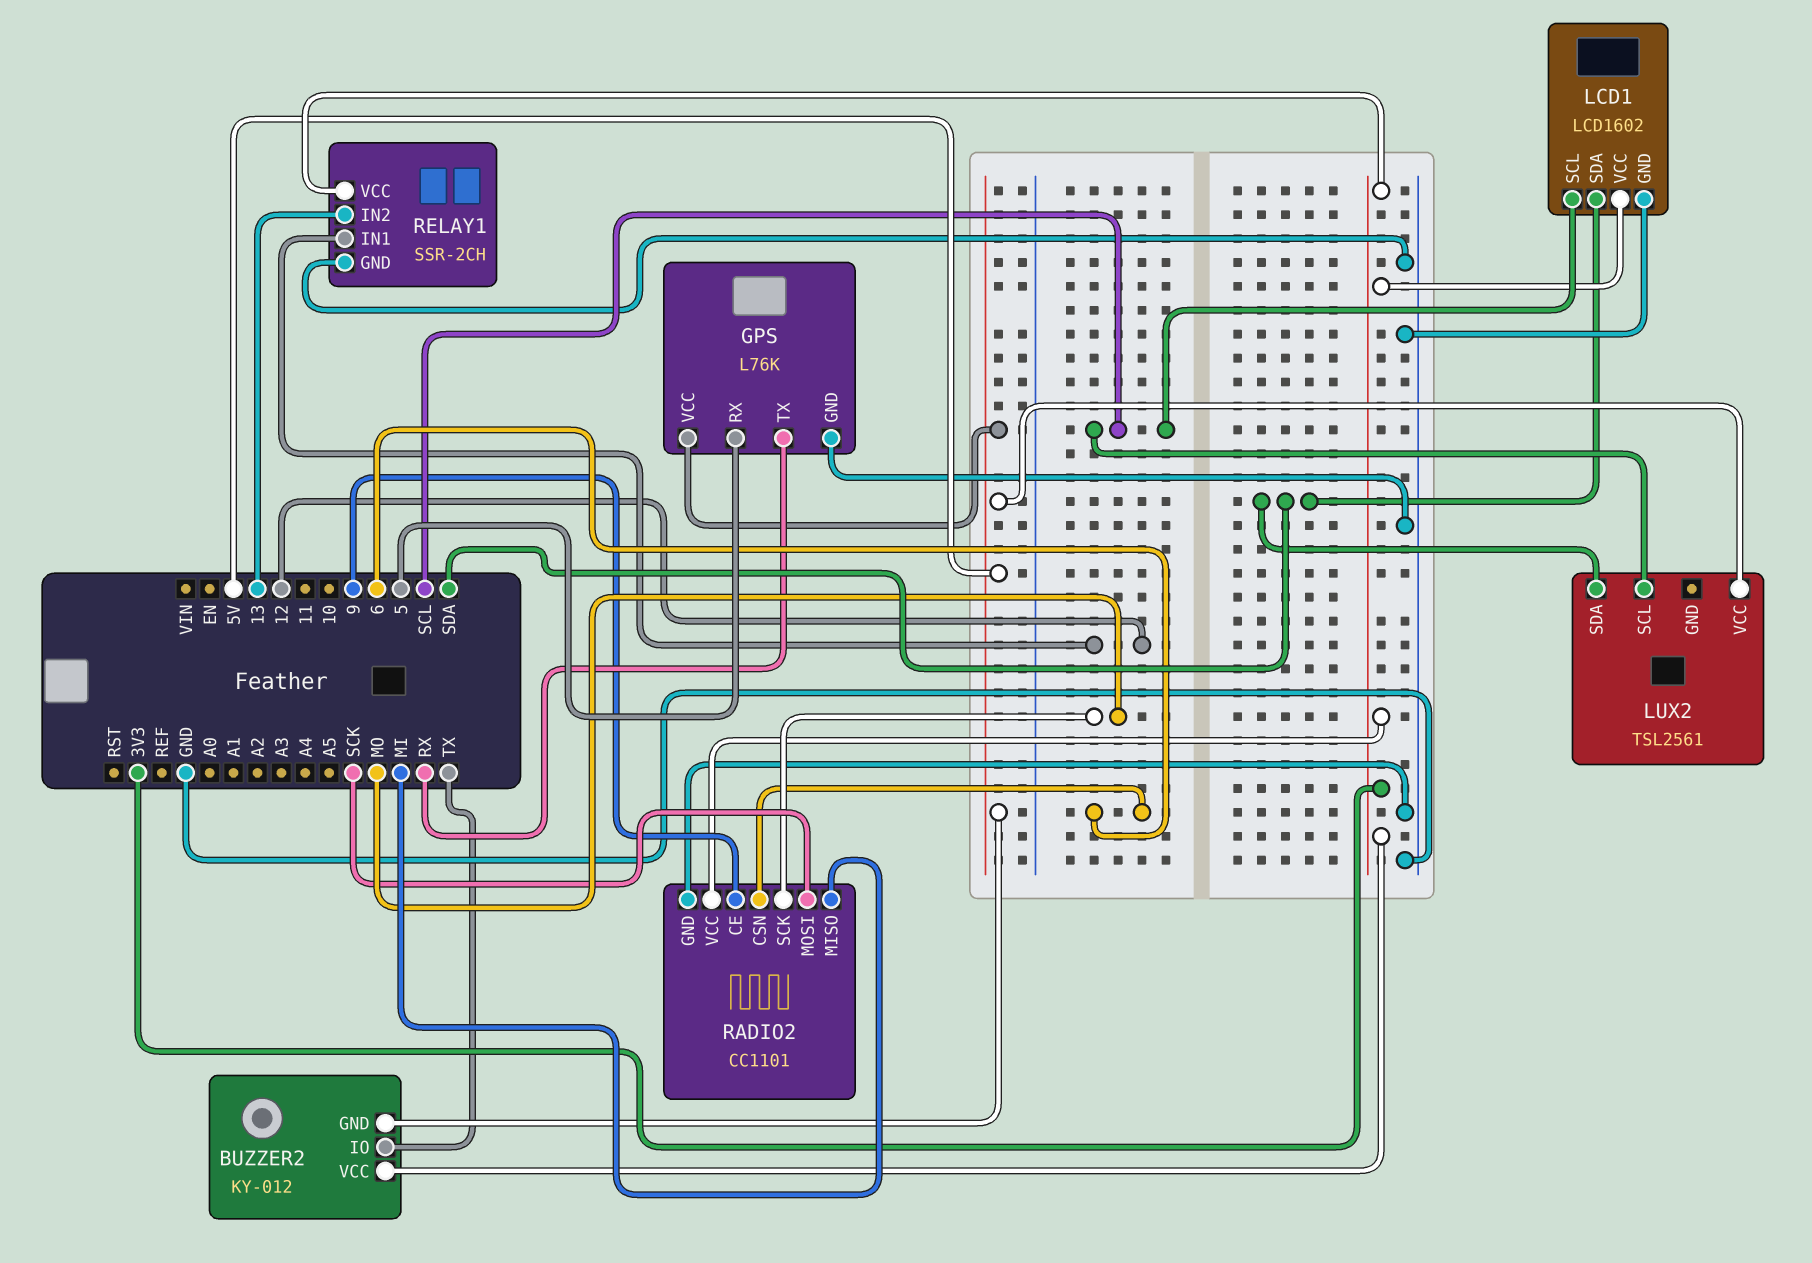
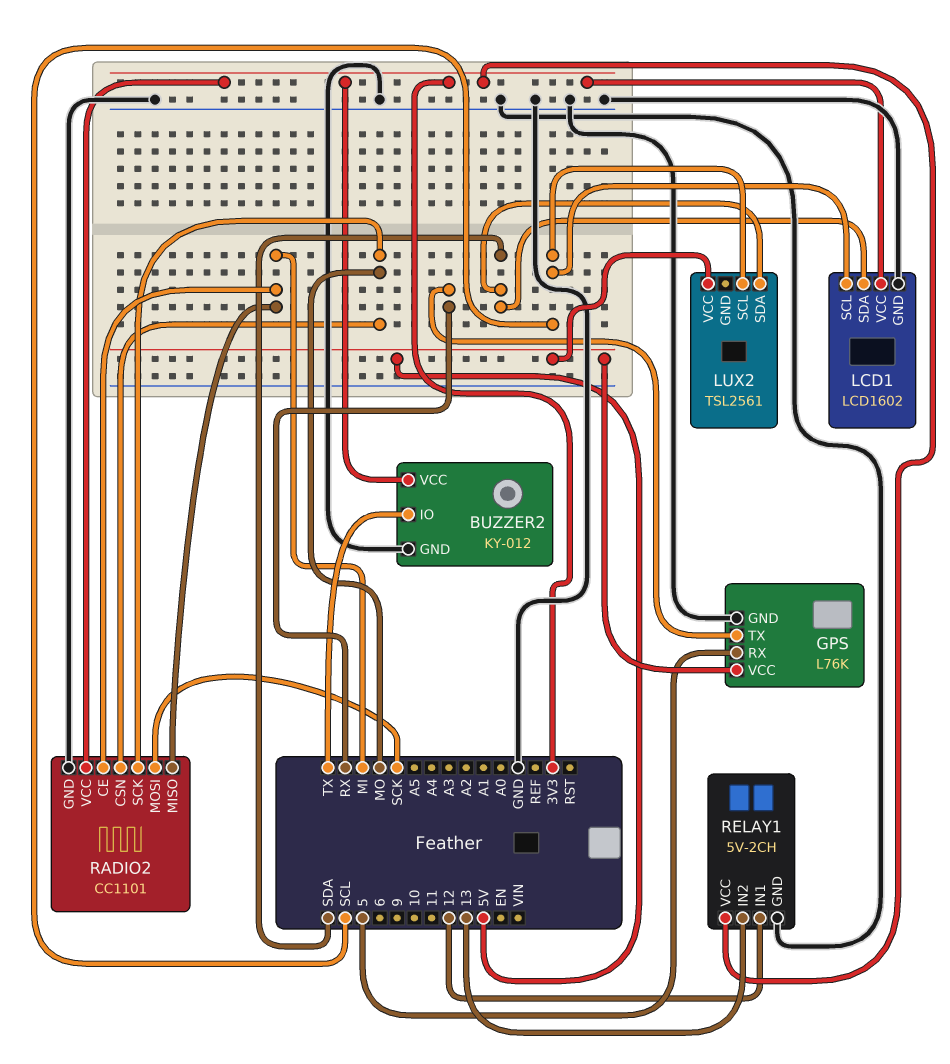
BUZZER2 pin GND: 5V -> GND
RADIO2 pin CE: 9 -> MI
RADIO2 pin CSN: 6 -> MO
RELAY1: SSR-2CH -> 5V-2CH

